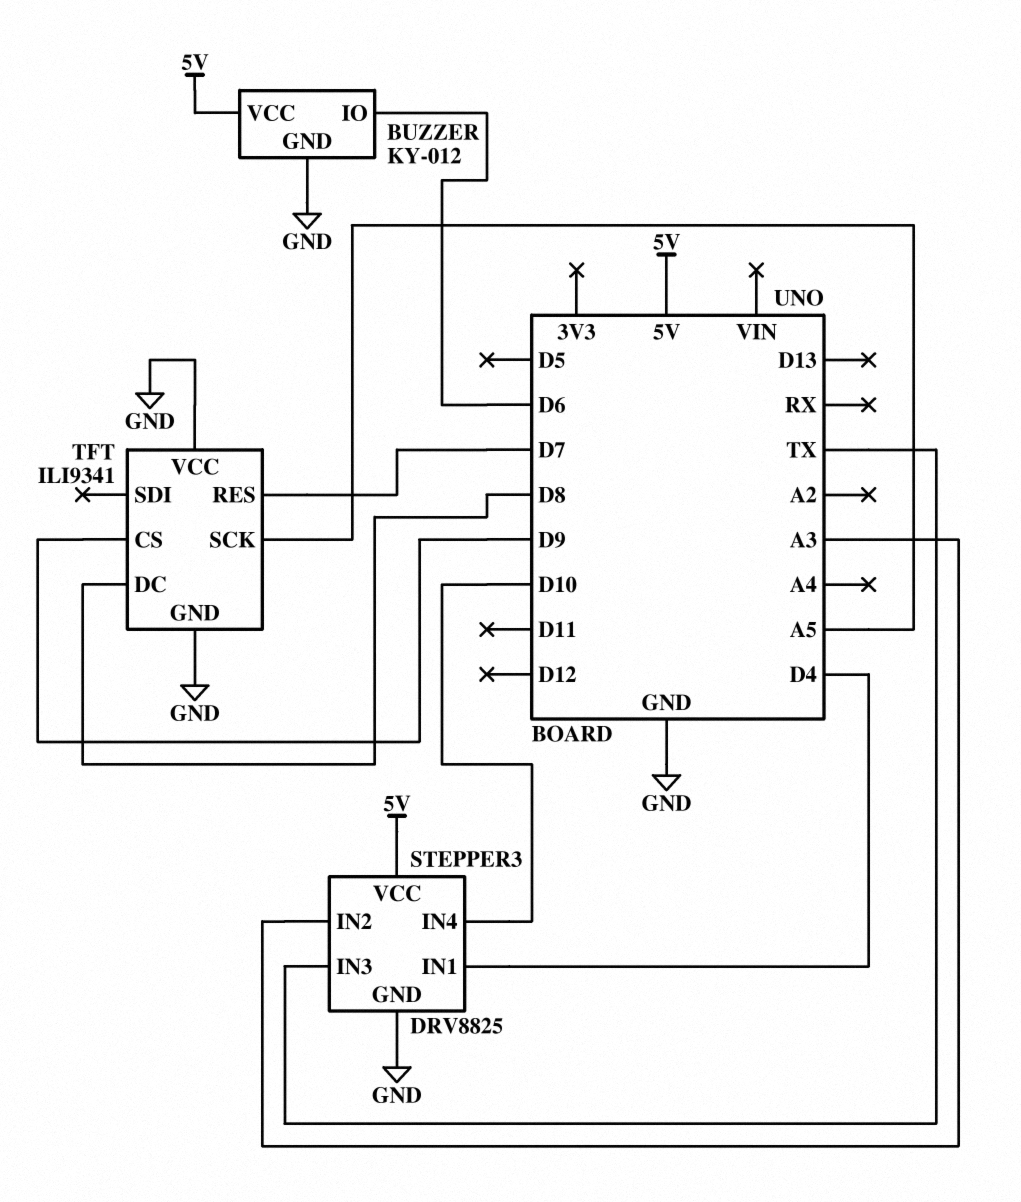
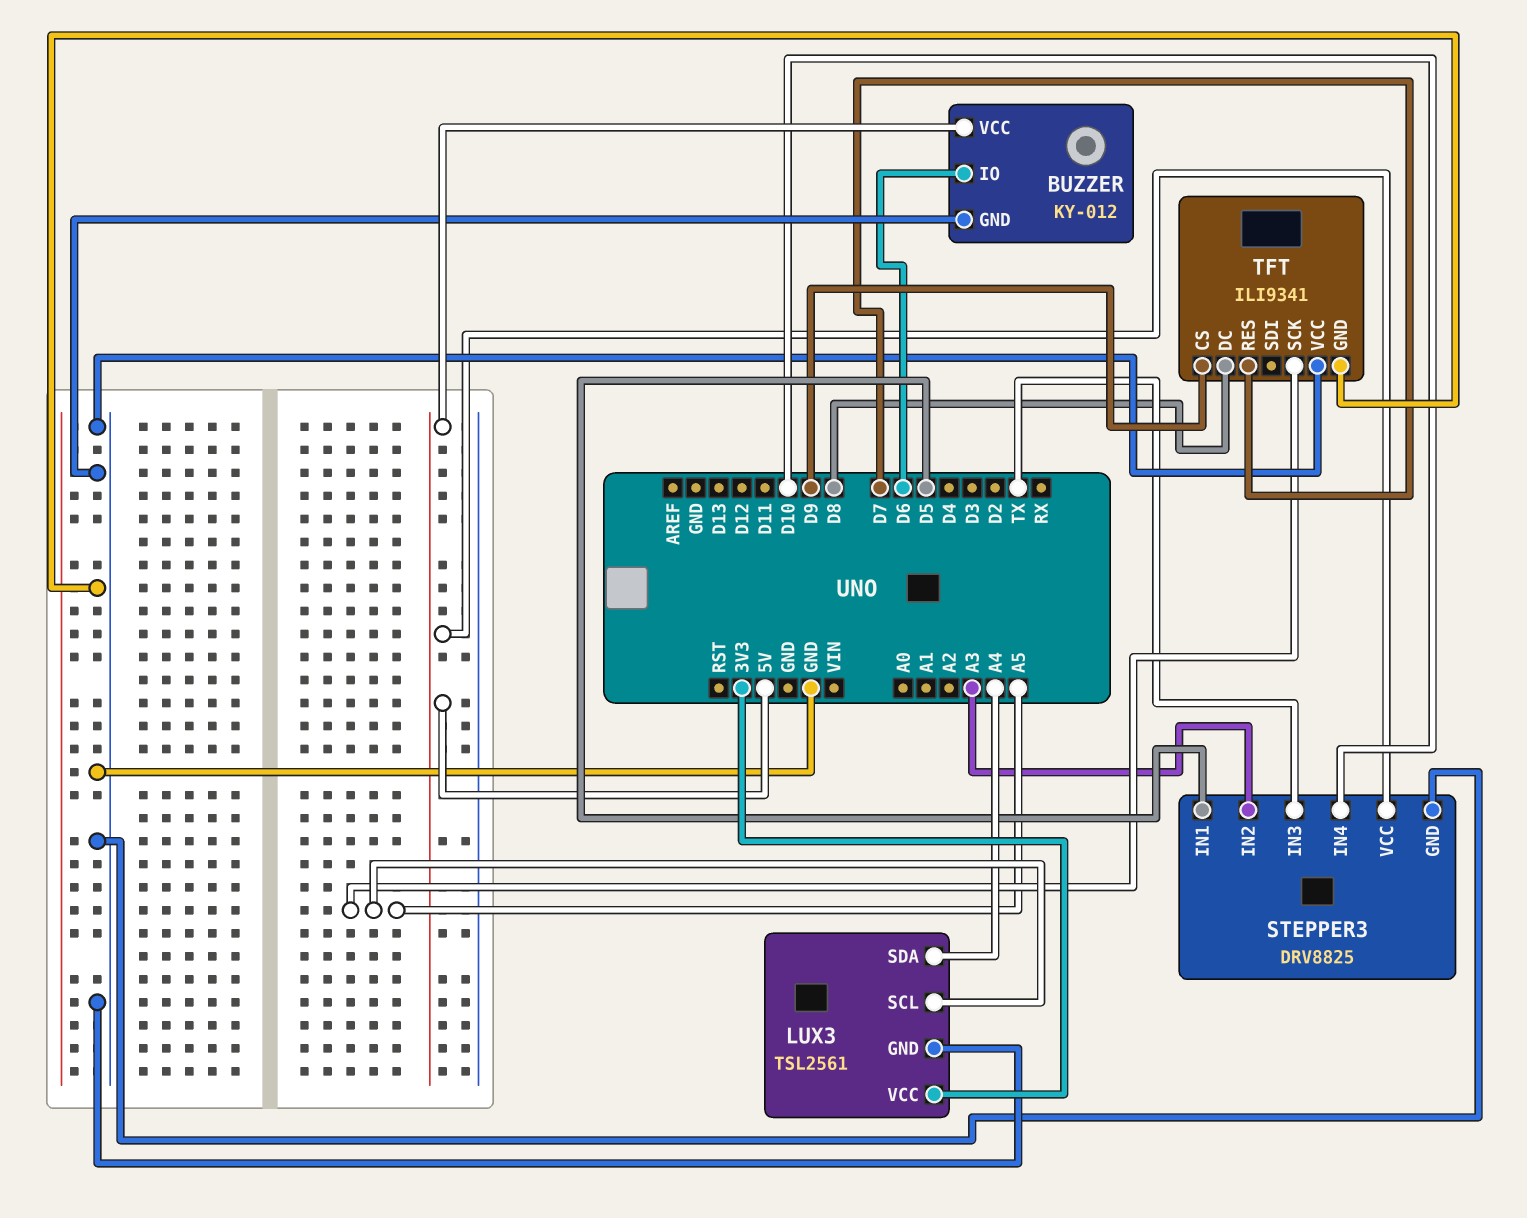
LUX3: none -> TSL2561
LUX3 pin GND: none -> GND
LUX3 pin SCL: none -> A5
LUX3 pin SDA: none -> A4
LUX3 pin VCC: none -> 3V3
STEPPER3 pin IN1: D4 -> D5

